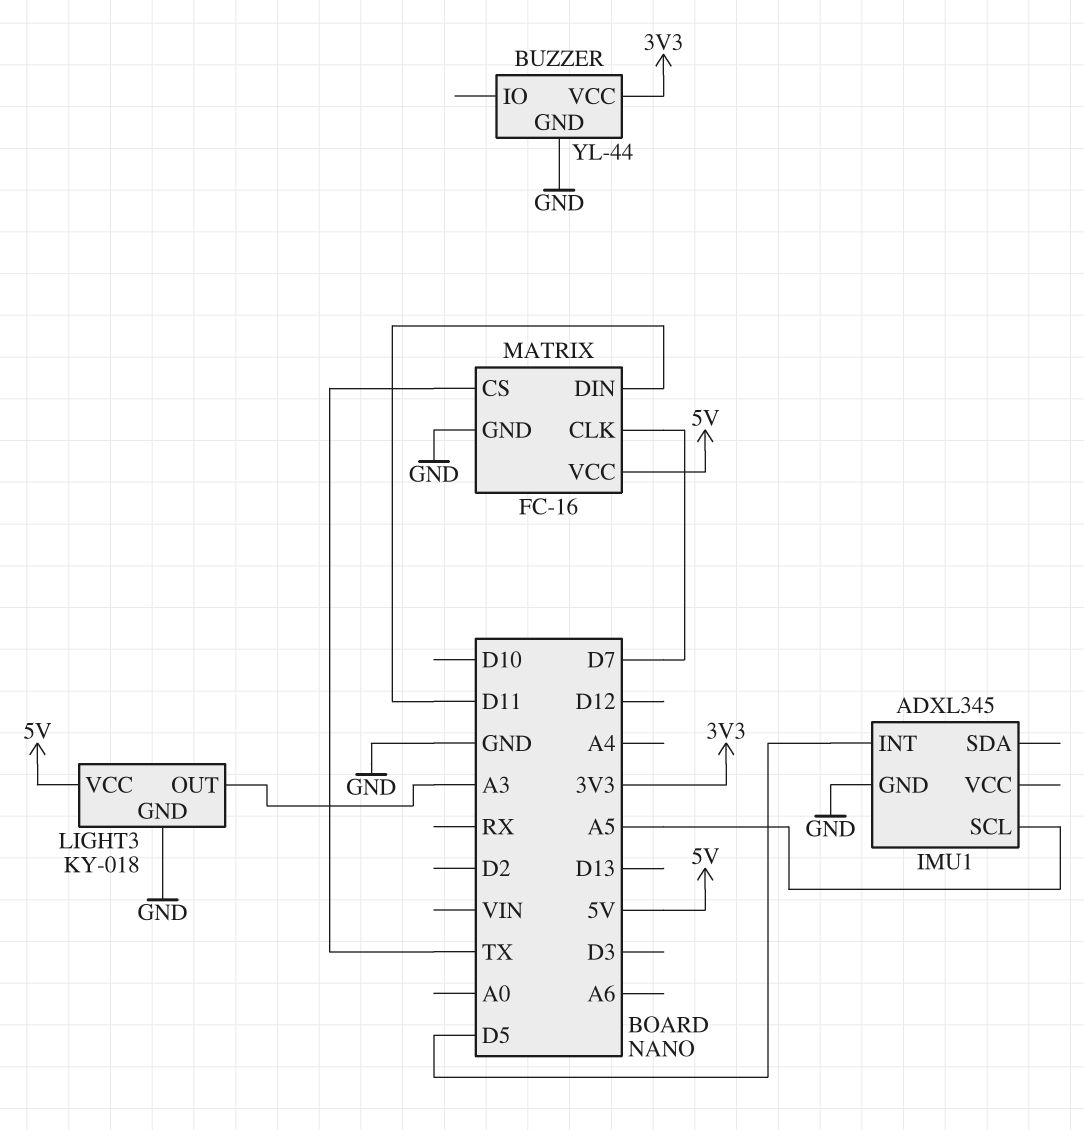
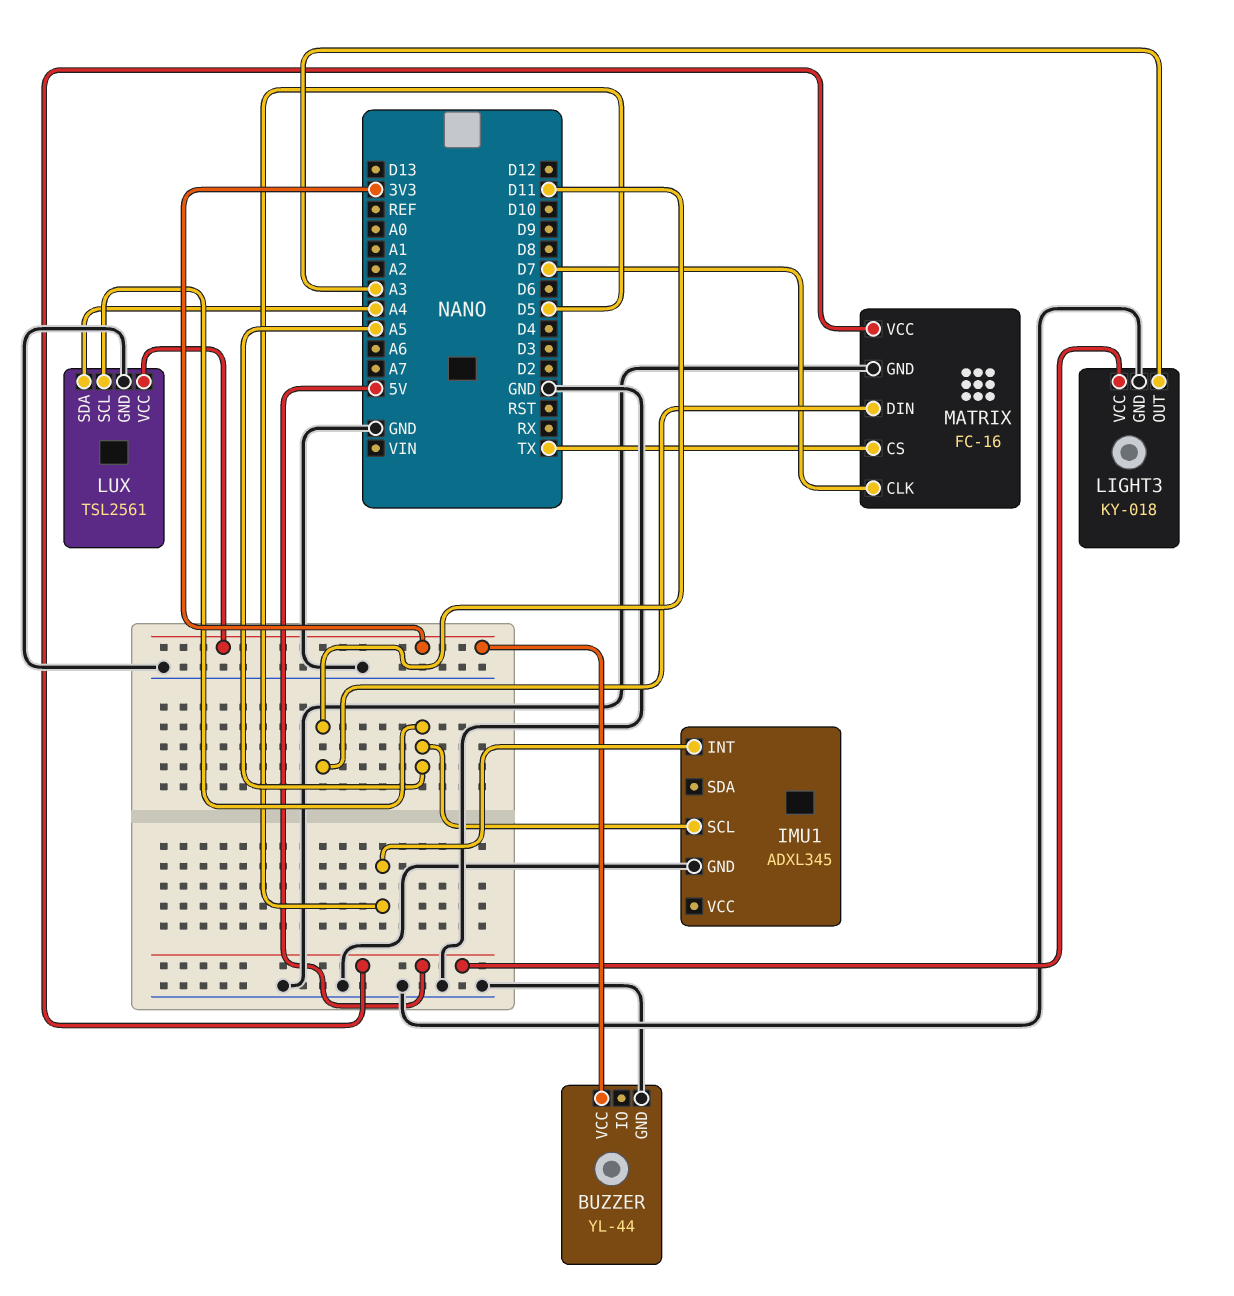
LUX: none -> TSL2561
LUX pin GND: none -> GND
LUX pin SCL: none -> A5
LUX pin SDA: none -> A4
LUX pin VCC: none -> 3V3

